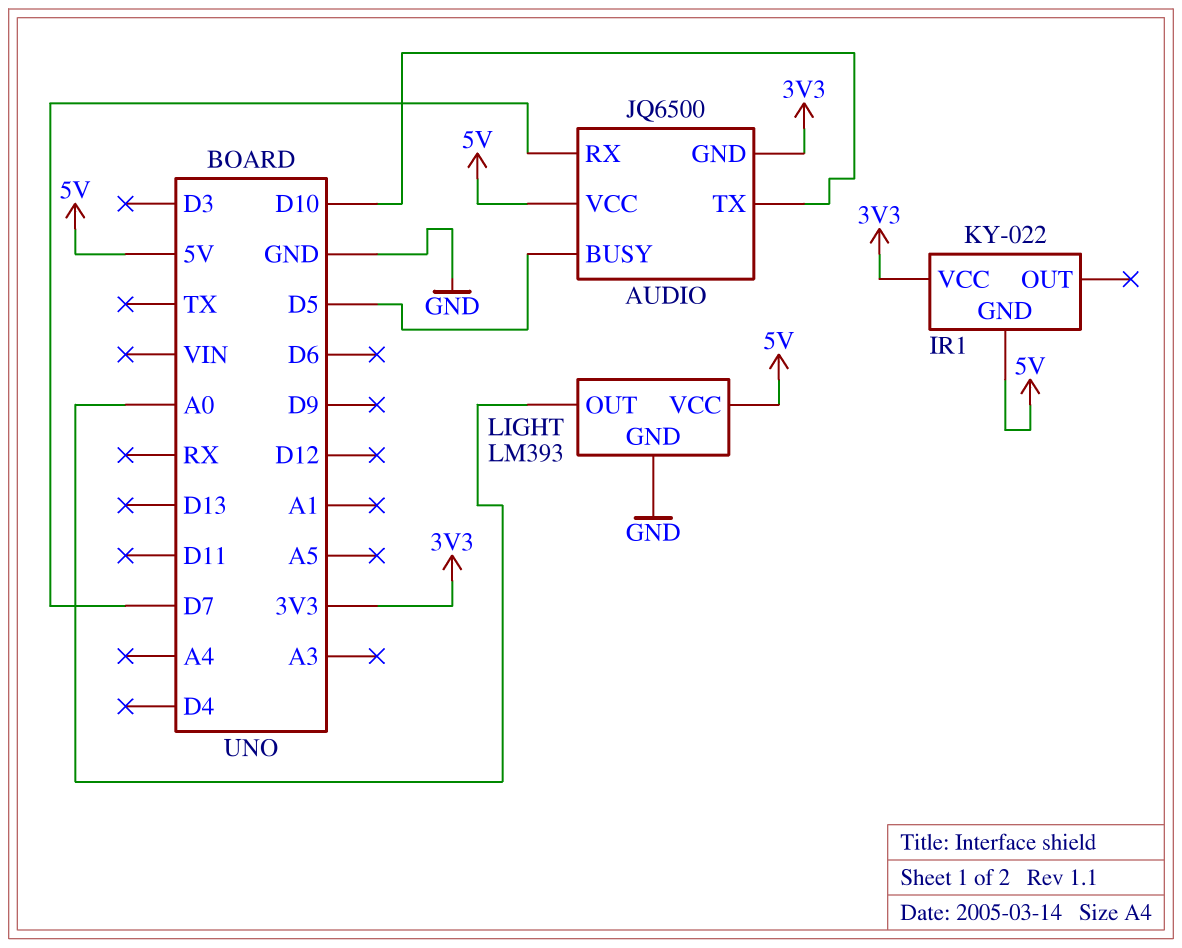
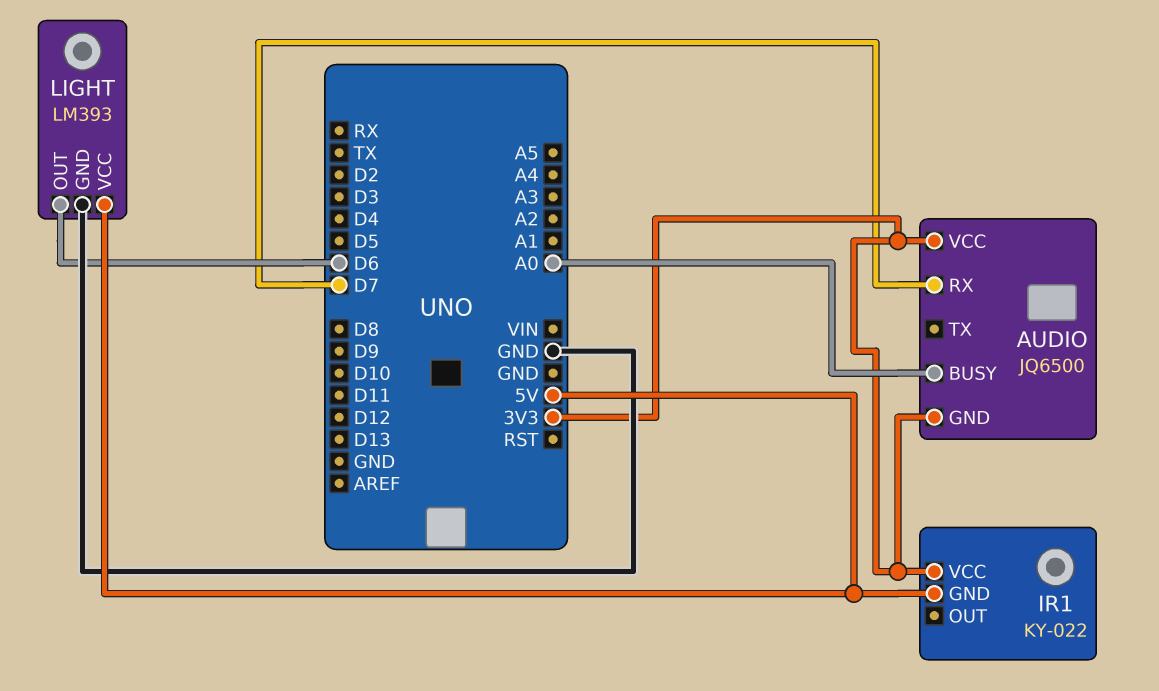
AUDIO pin BUSY: D5 -> A0
AUDIO pin TX: D10 -> none
AUDIO pin VCC: 5V -> 3V3
LIGHT pin OUT: A0 -> D6

